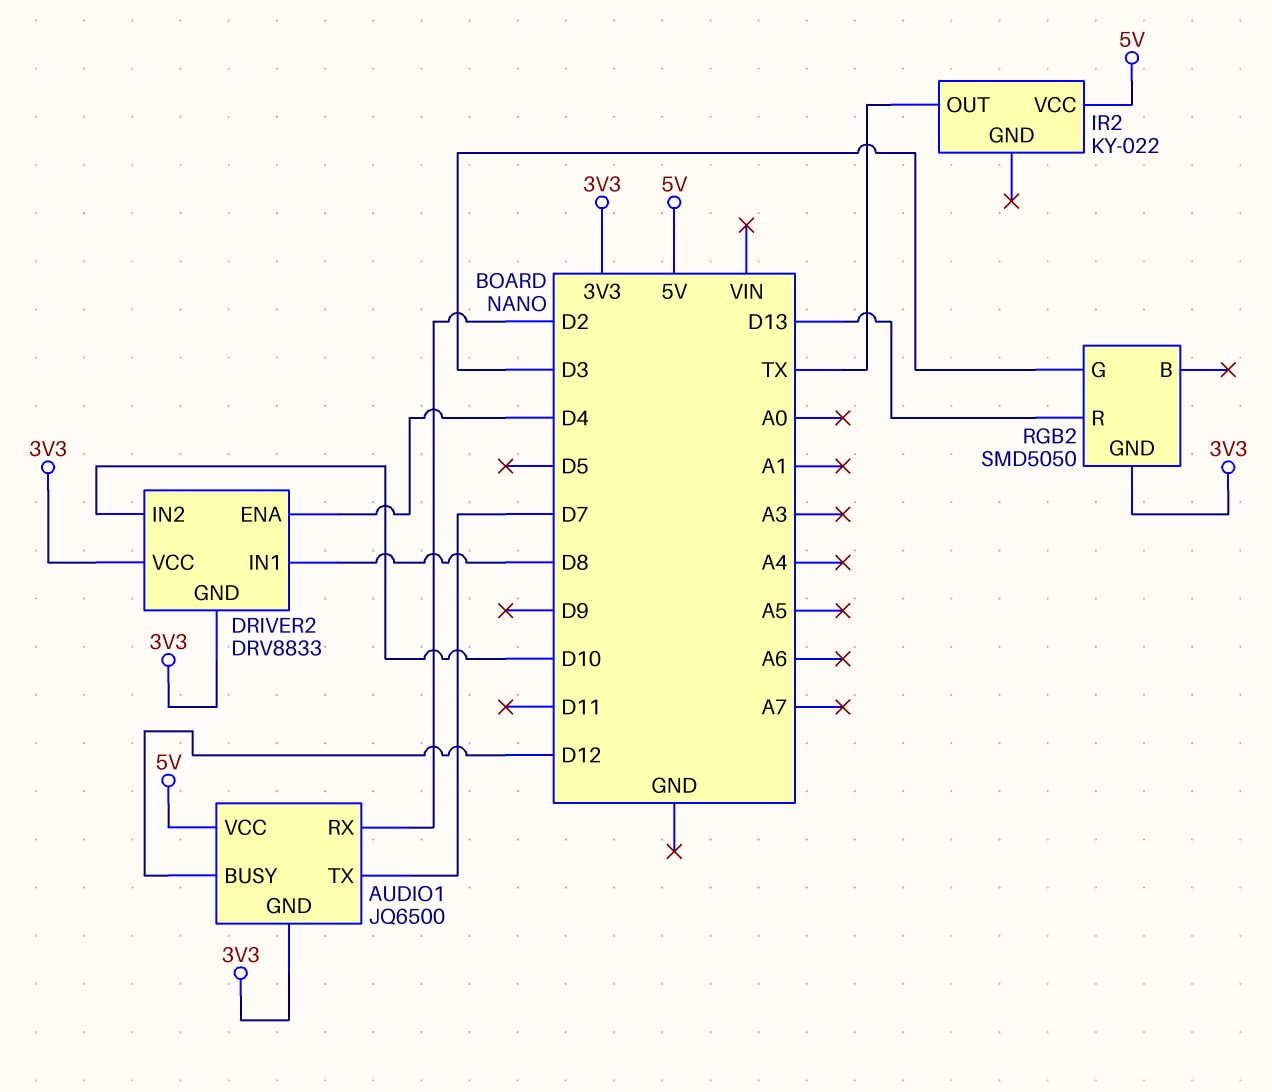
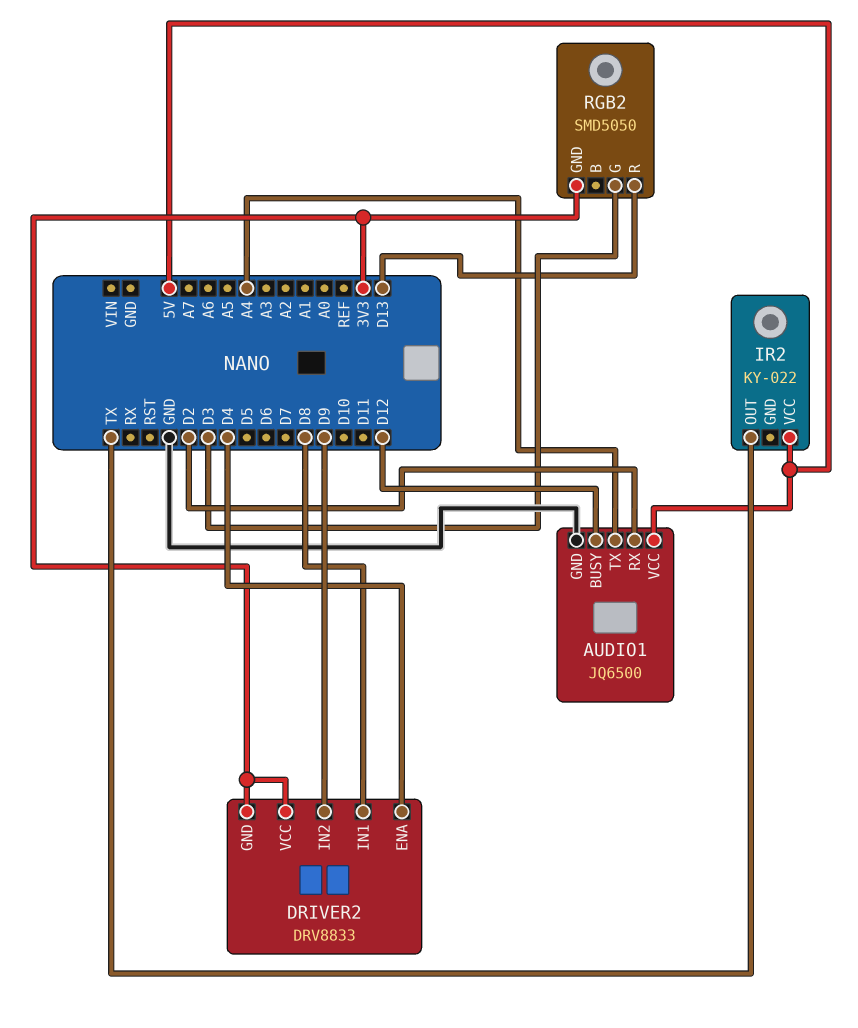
AUDIO1 pin GND: 3V3 -> GND
AUDIO1 pin TX: D7 -> A4
DRIVER2 pin IN2: D10 -> D9

